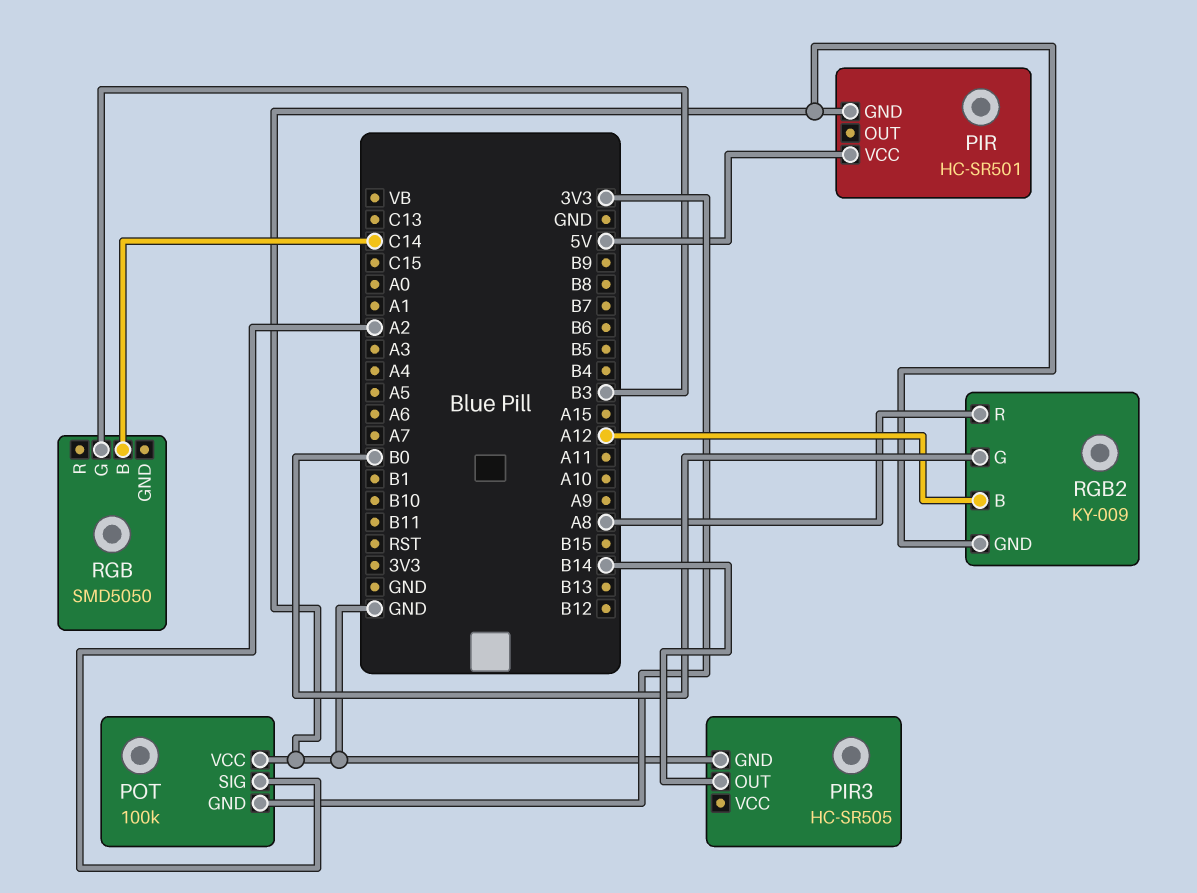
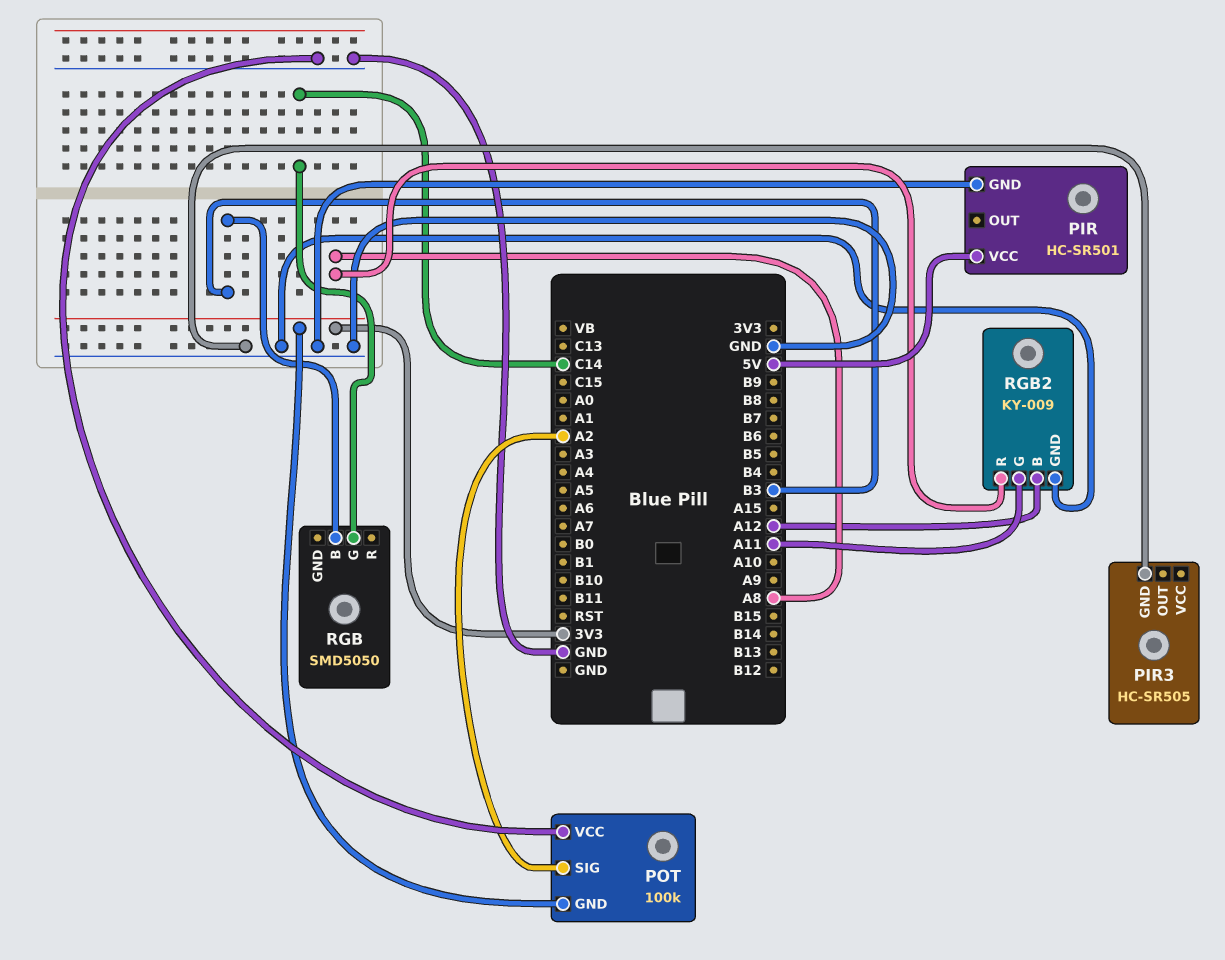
PIR3 pin OUT: B14 -> none
RGB pin B: C14 -> B3
RGB pin G: B3 -> C14
RGB2 pin G: B0 -> A11

